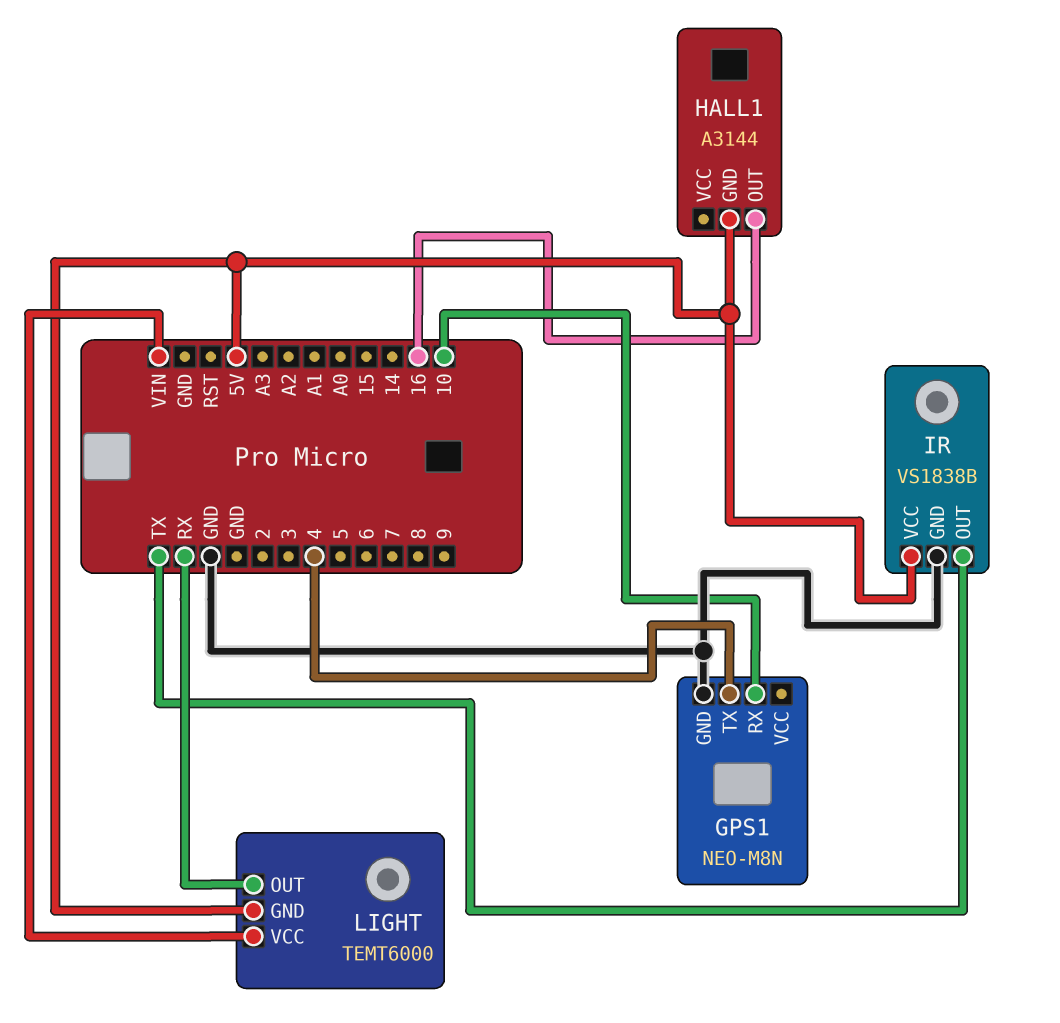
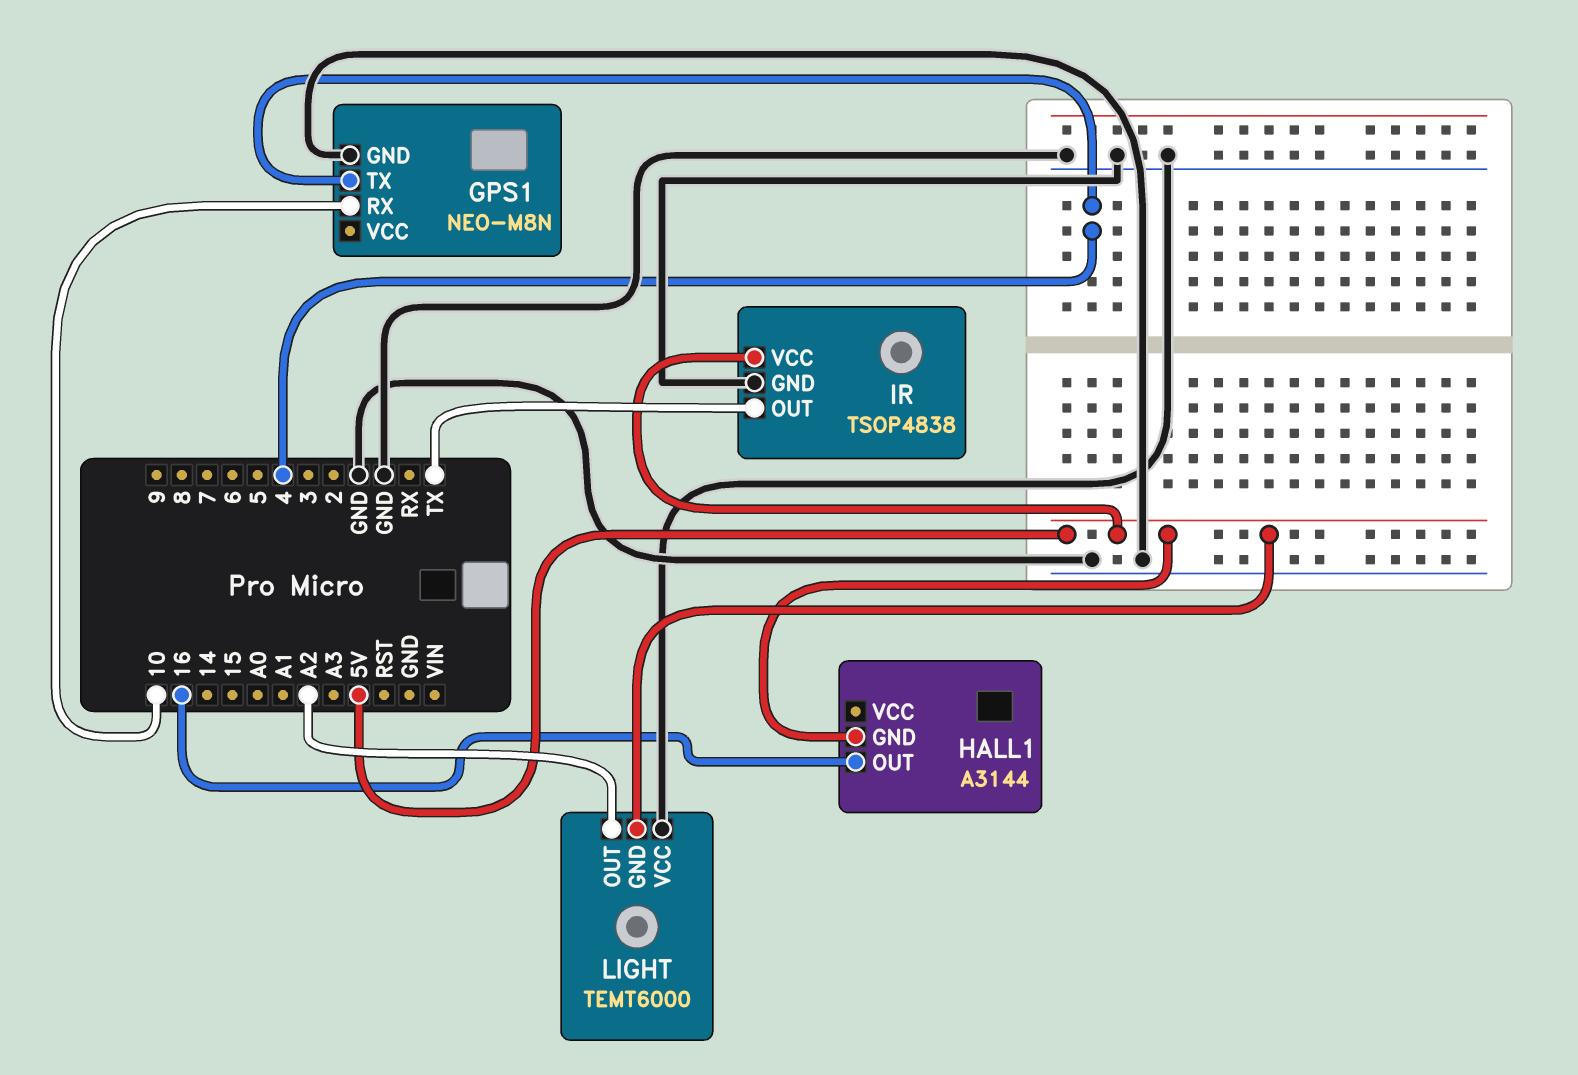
IR: VS1838B -> TSOP4838
LIGHT pin OUT: RX -> A2
LIGHT pin VCC: VIN -> GND

